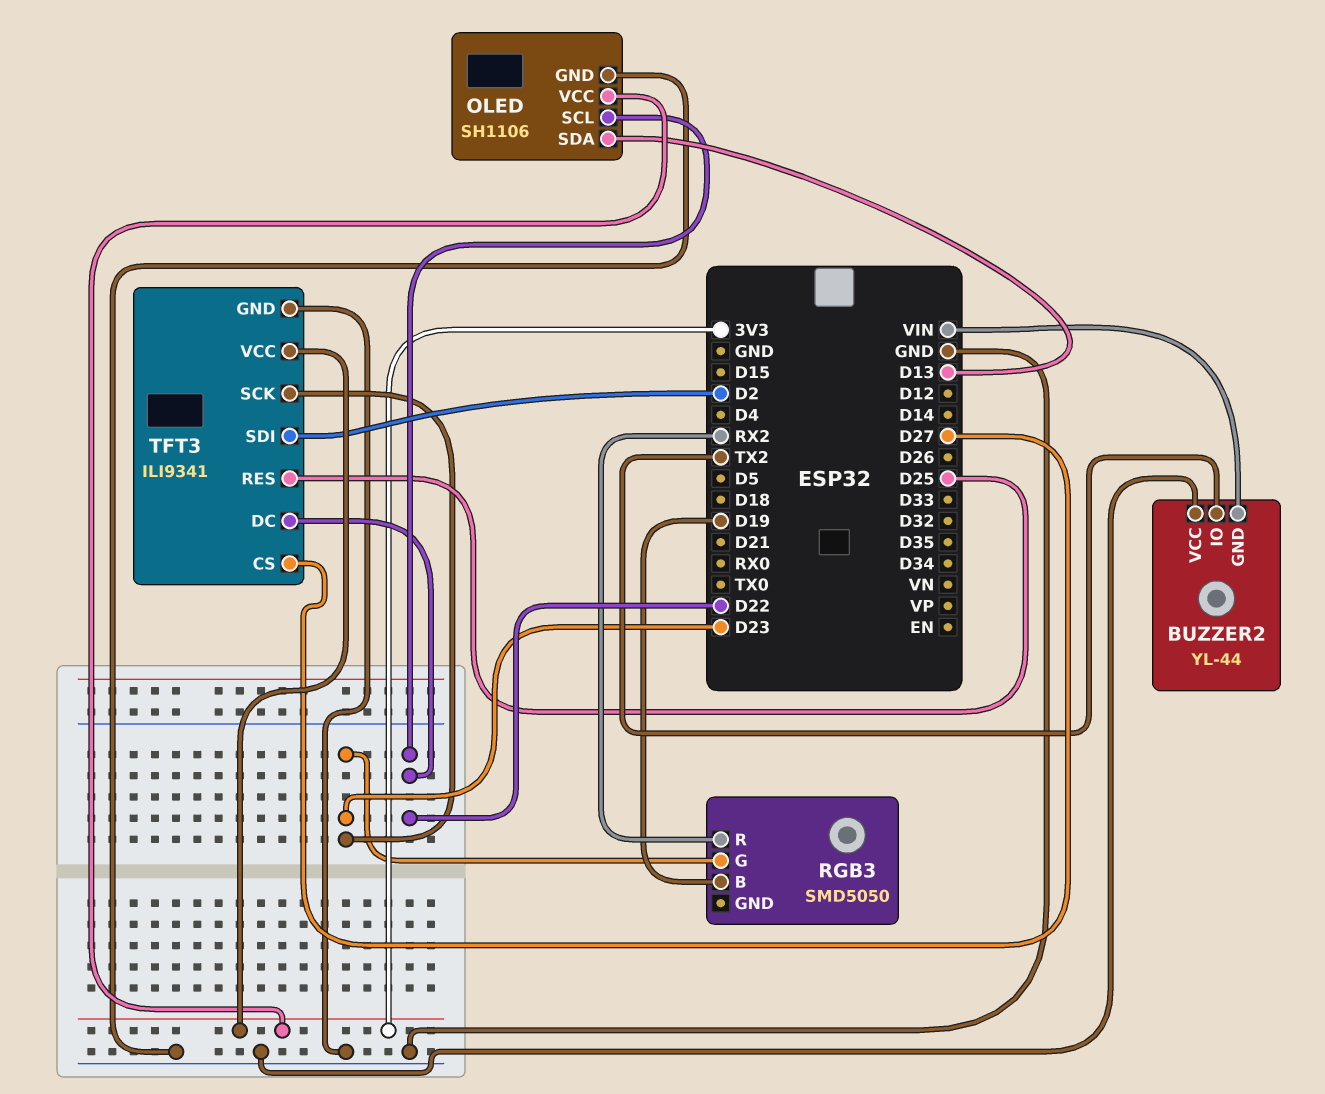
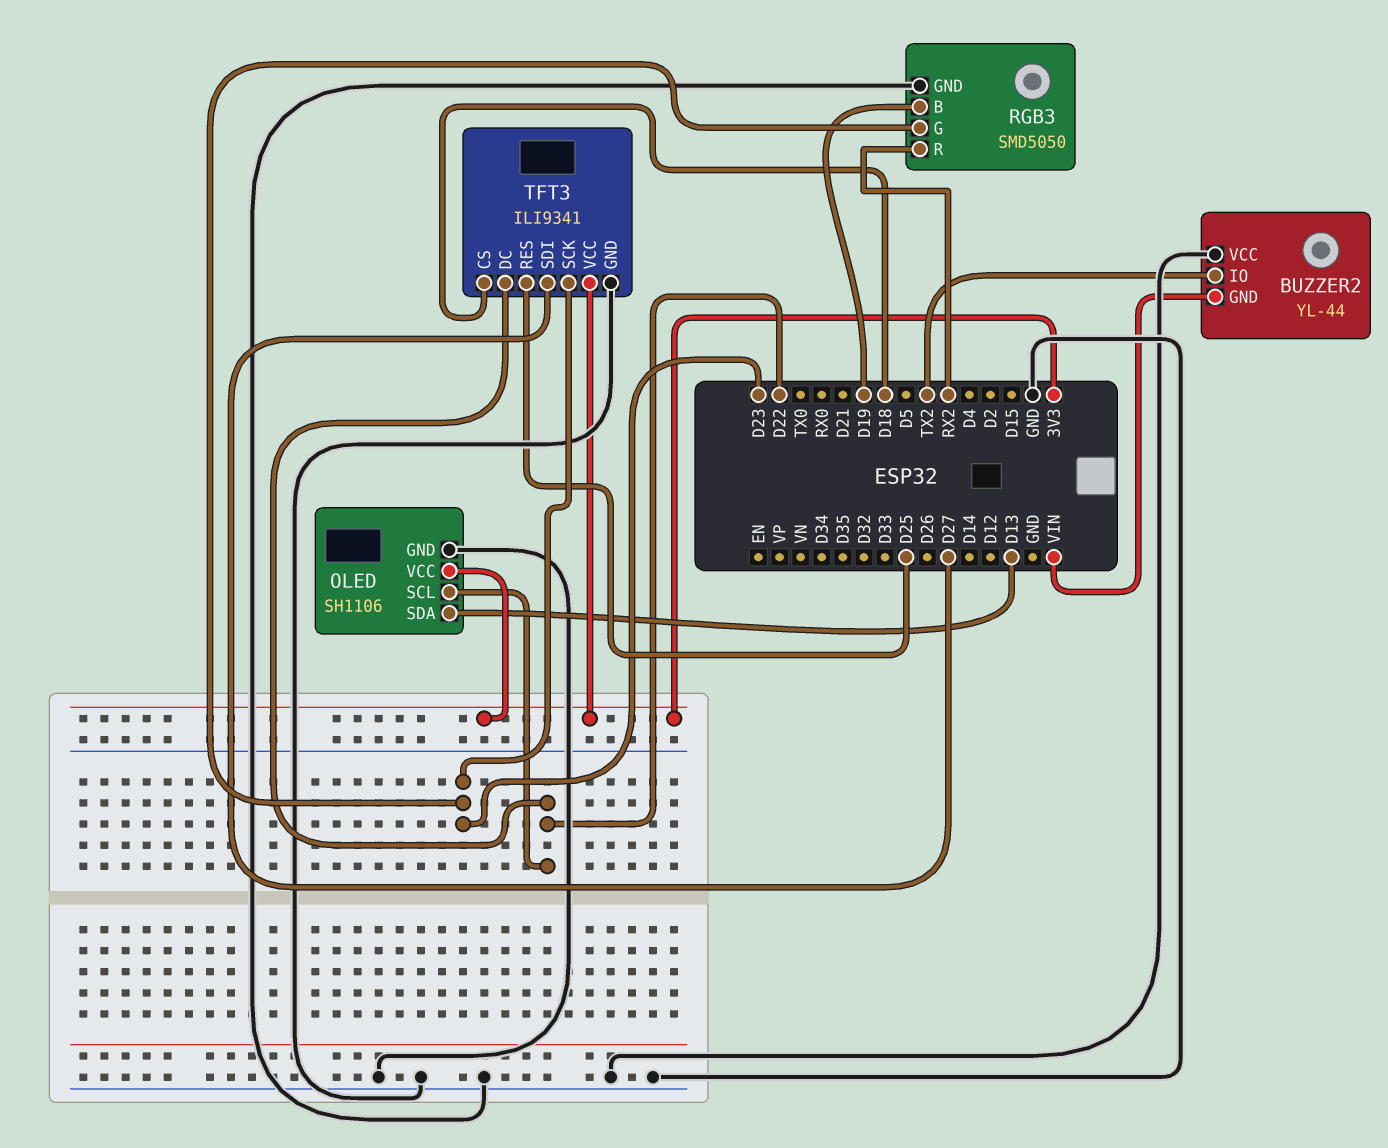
RGB3 pin GND: none -> GND
TFT3 pin CS: D27 -> D18
TFT3 pin SDI: D2 -> D27

